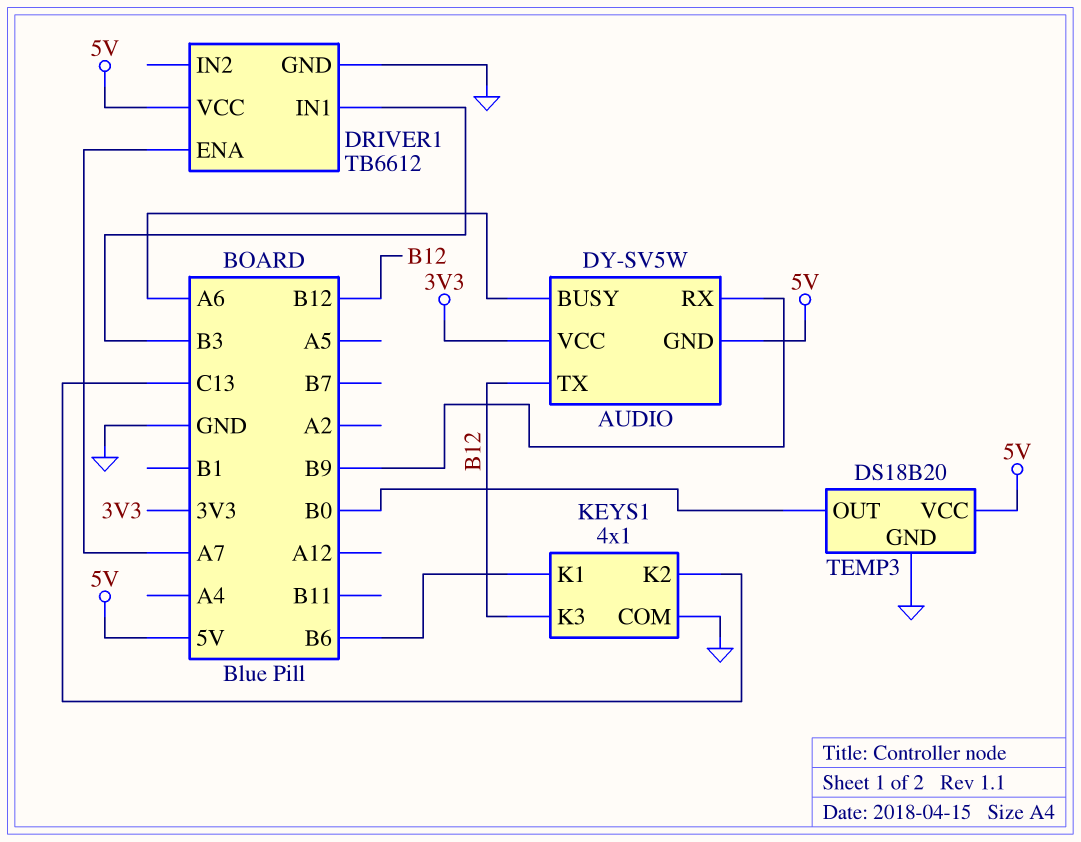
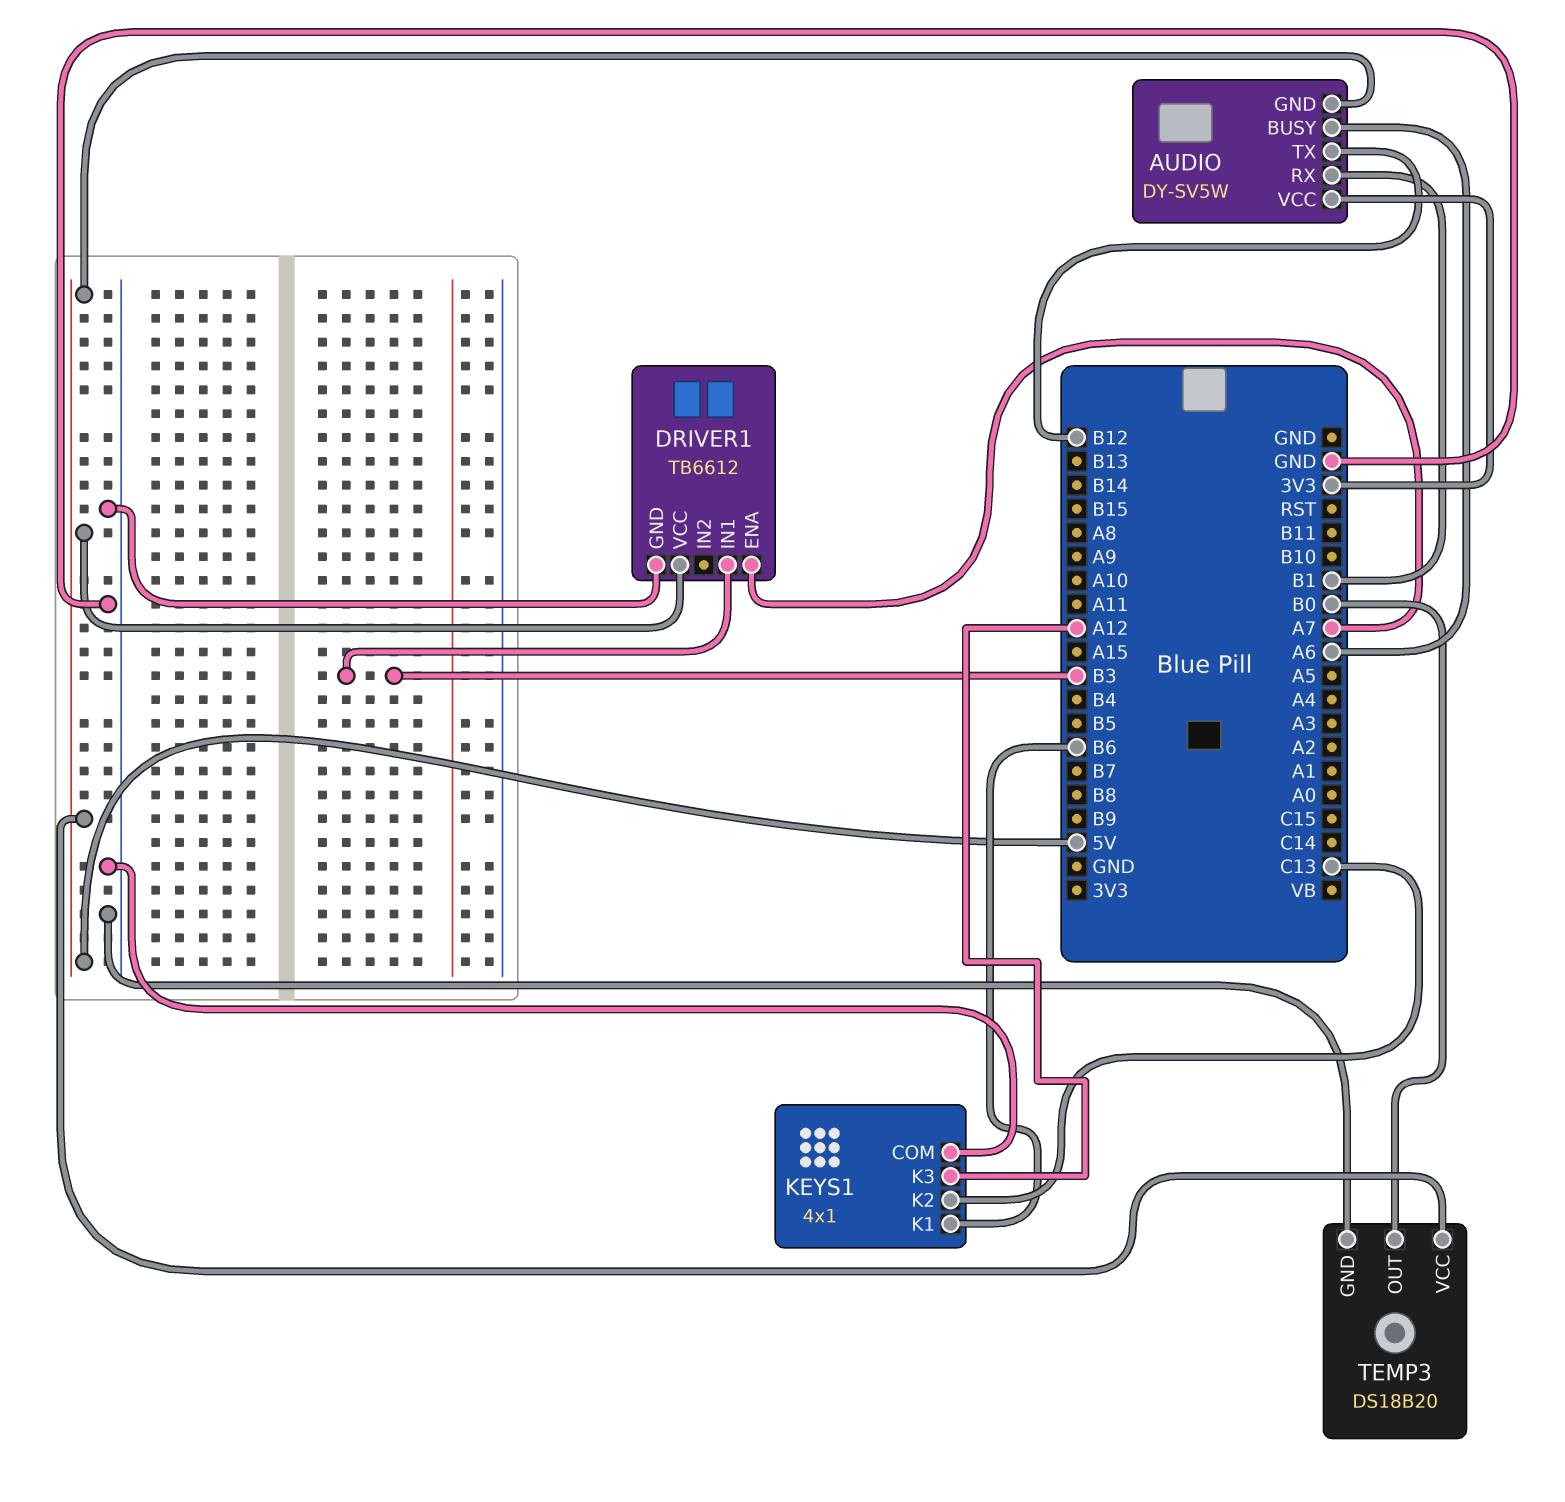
AUDIO pin RX: B9 -> B1
KEYS1 pin K3: B12 -> A12

